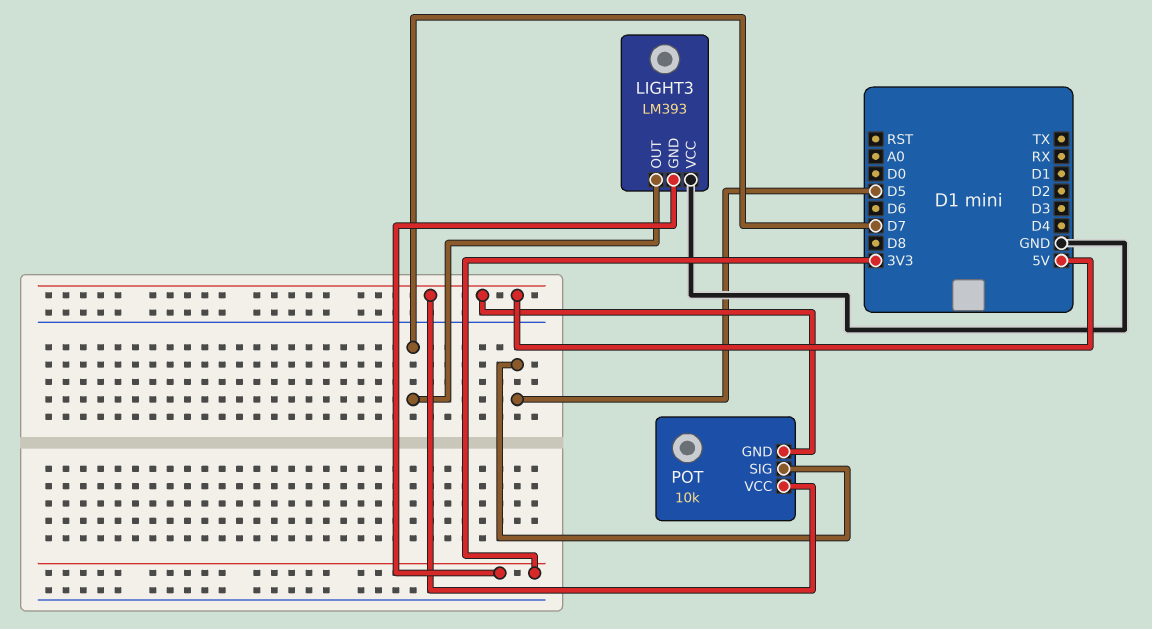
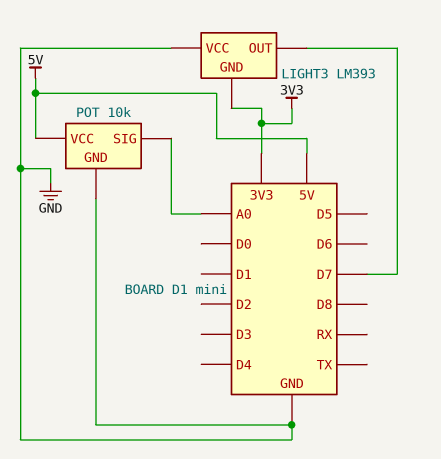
POT pin GND: 5V -> GND
POT pin SIG: D5 -> A0

